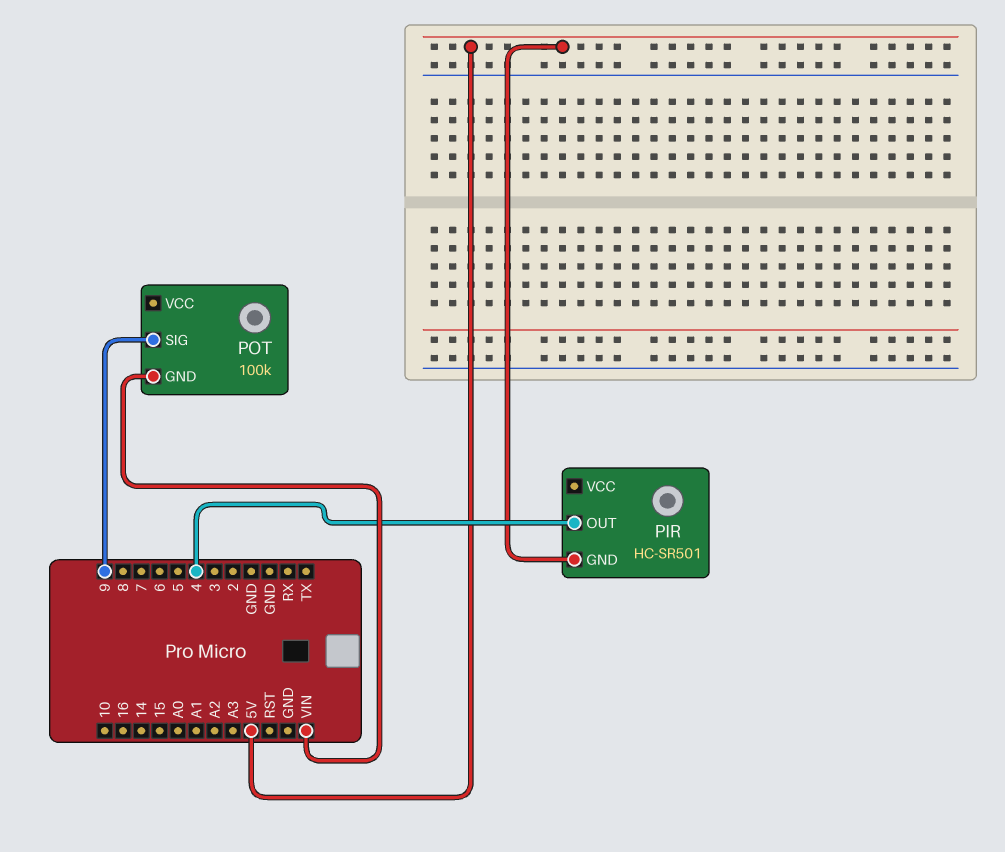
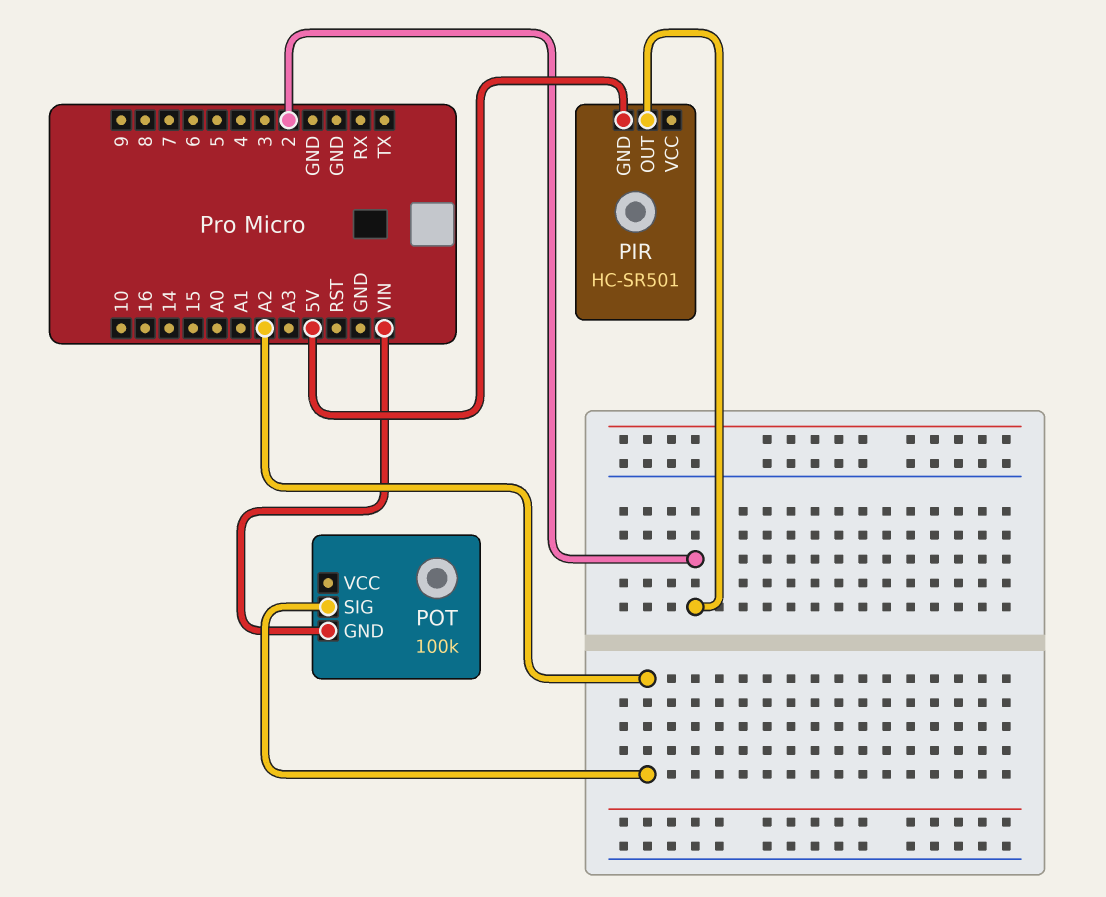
PIR pin OUT: 4 -> 2
POT pin SIG: 9 -> A2

